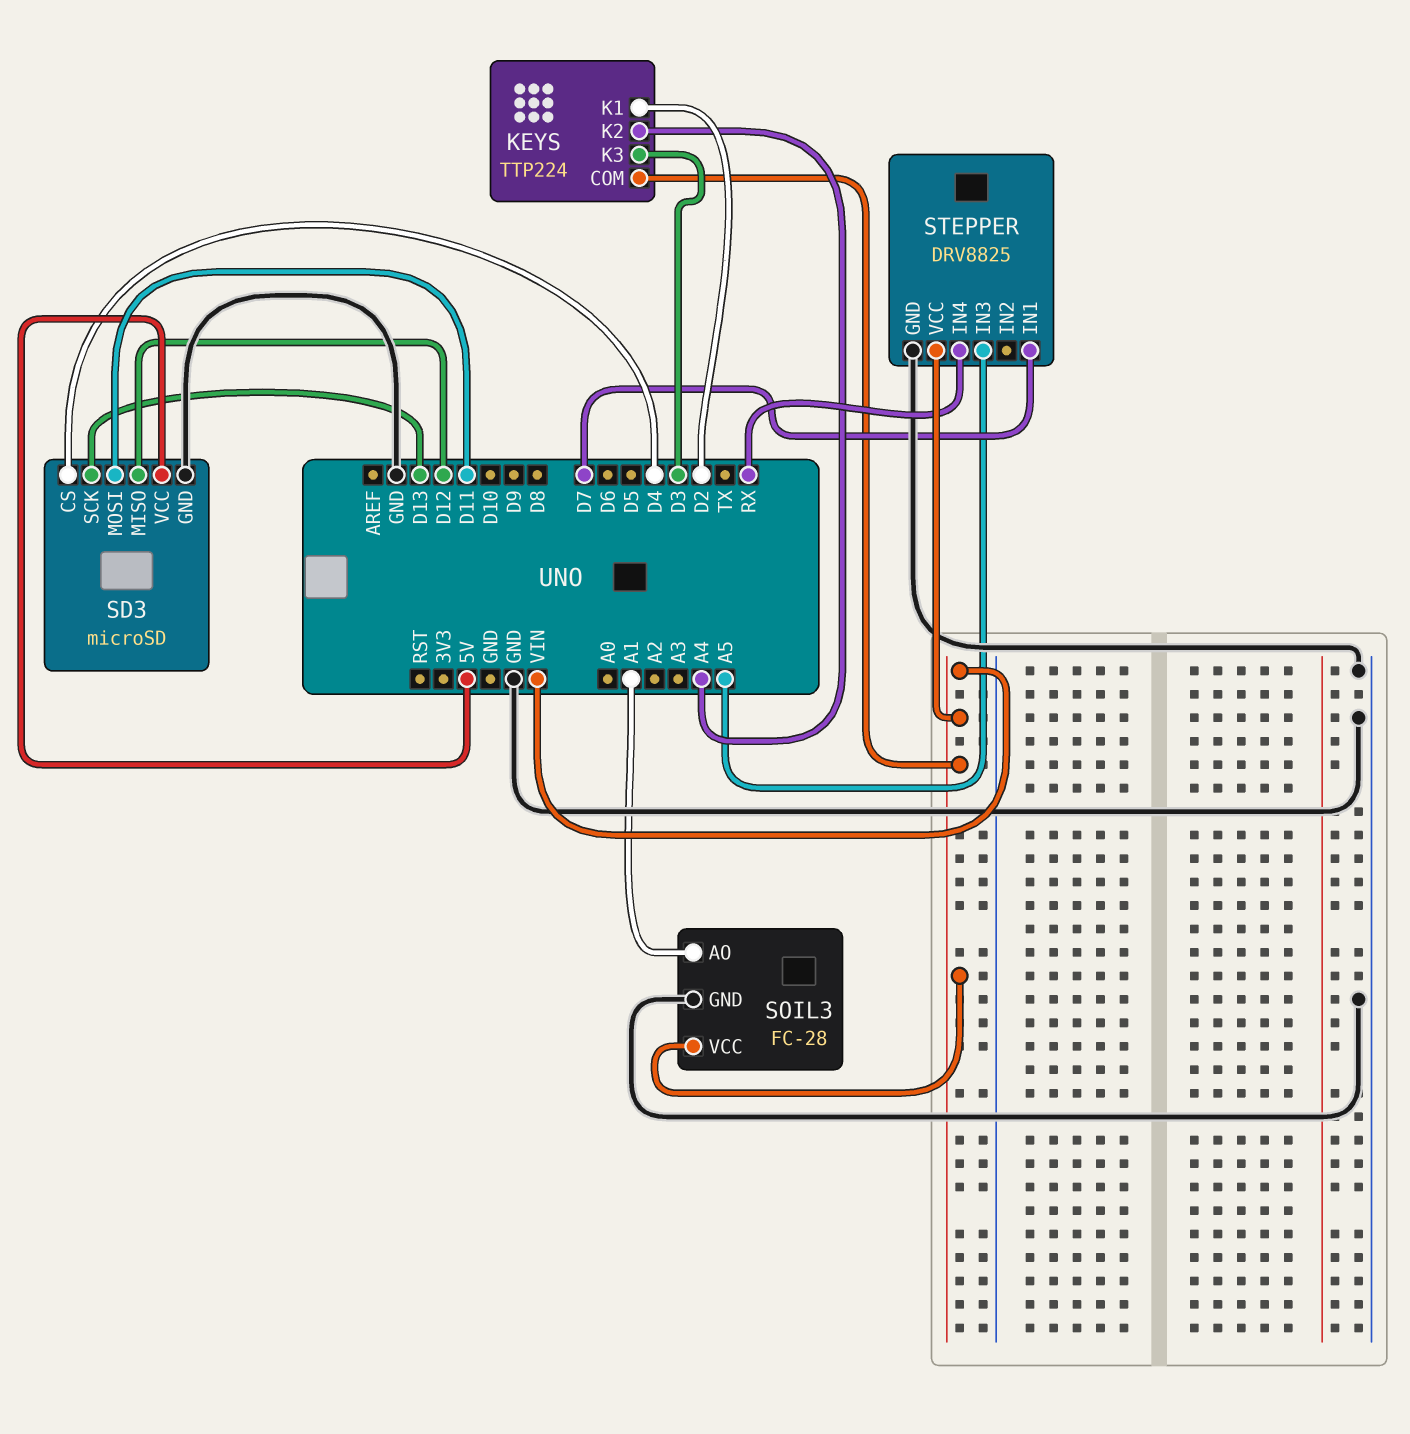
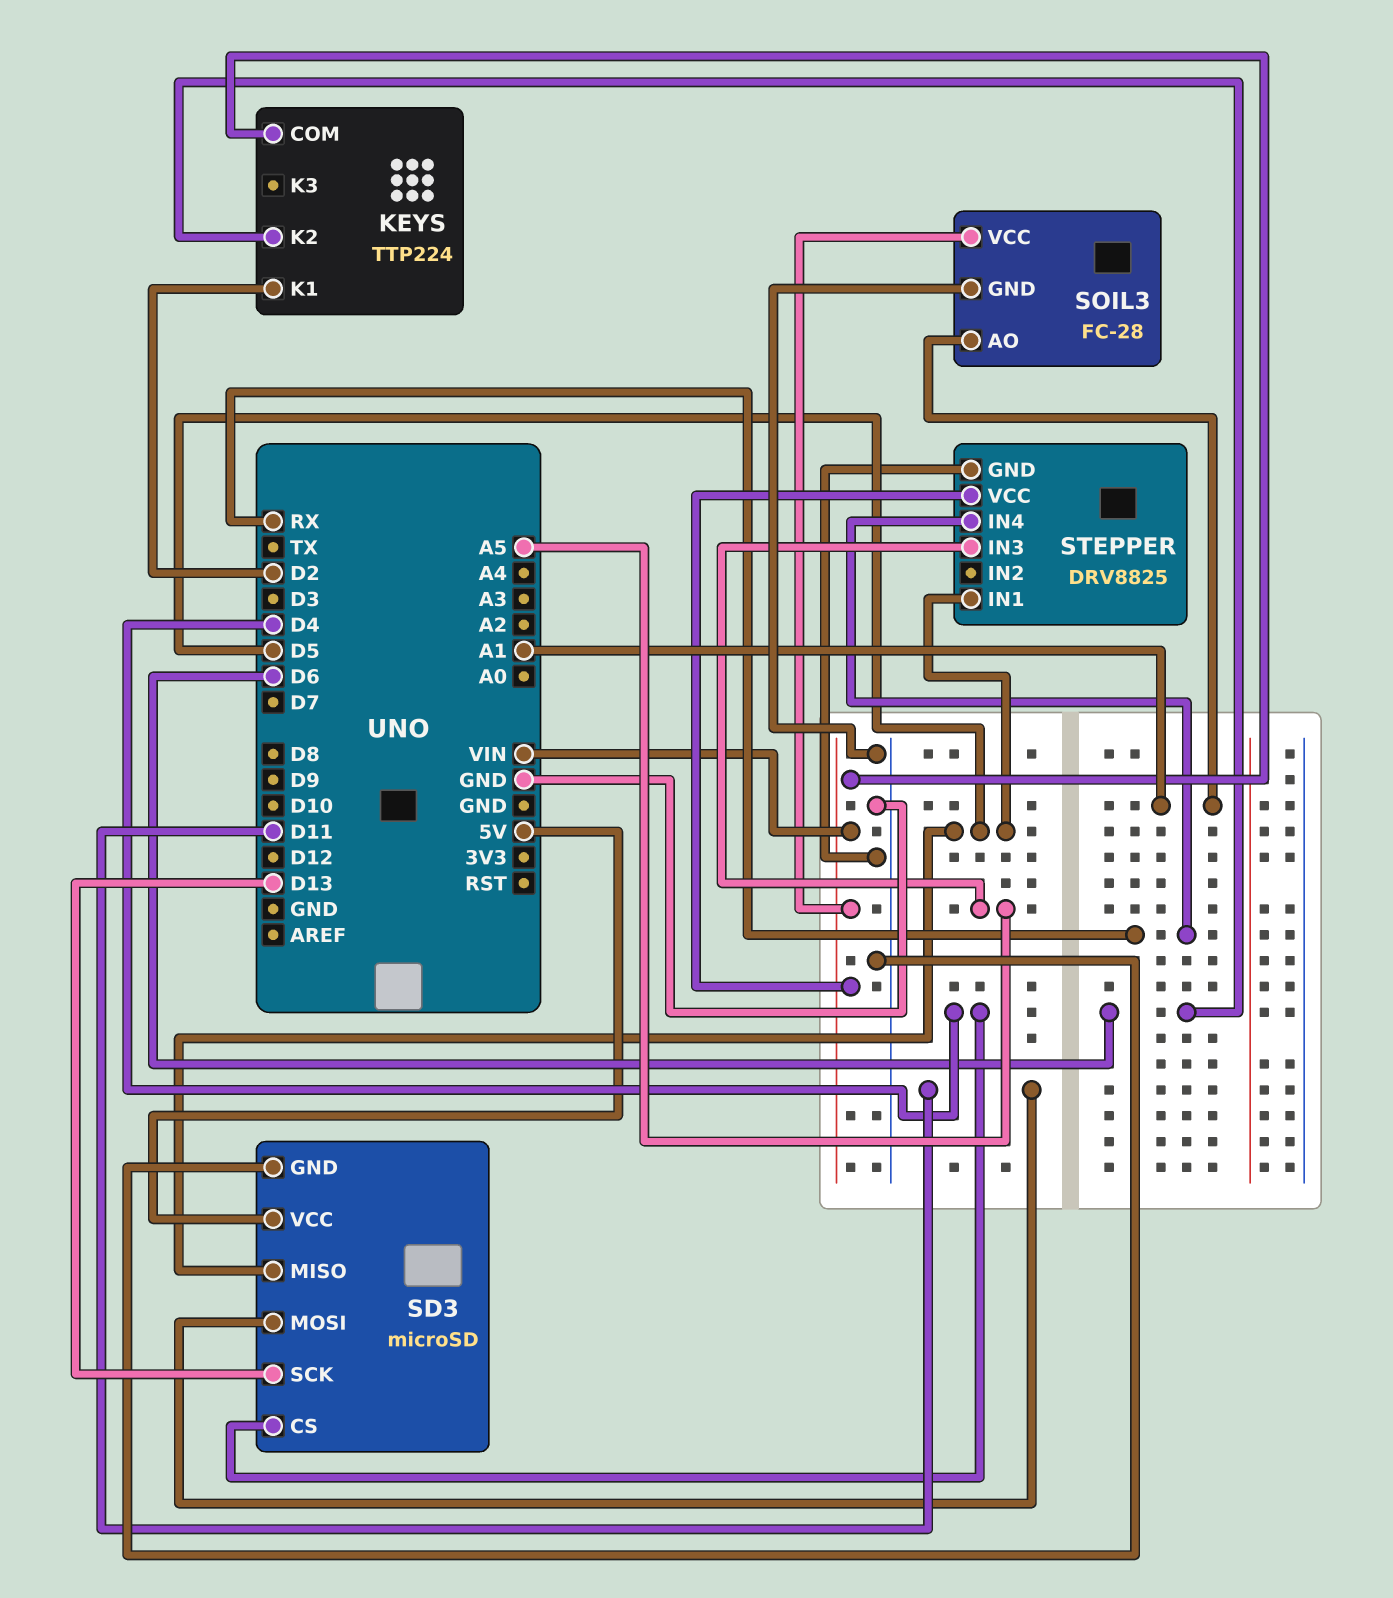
KEYS pin K2: A4 -> D6
KEYS pin K3: D3 -> none
SD3 pin MISO: D12 -> D5
STEPPER pin IN1: D7 -> D5

